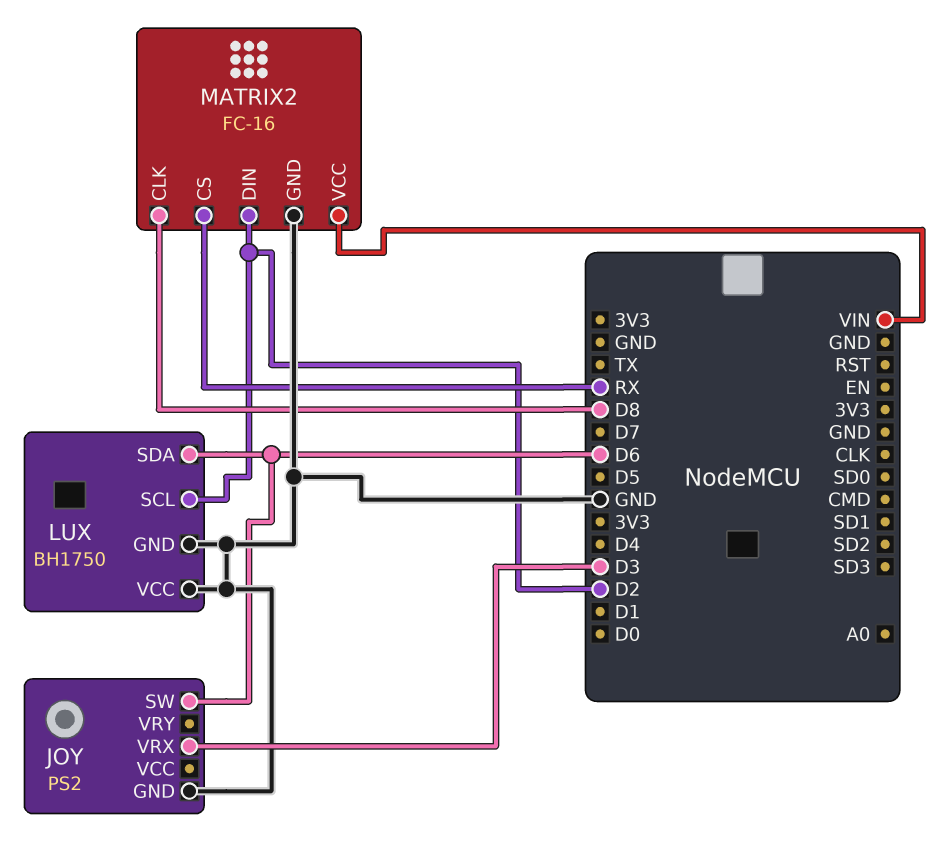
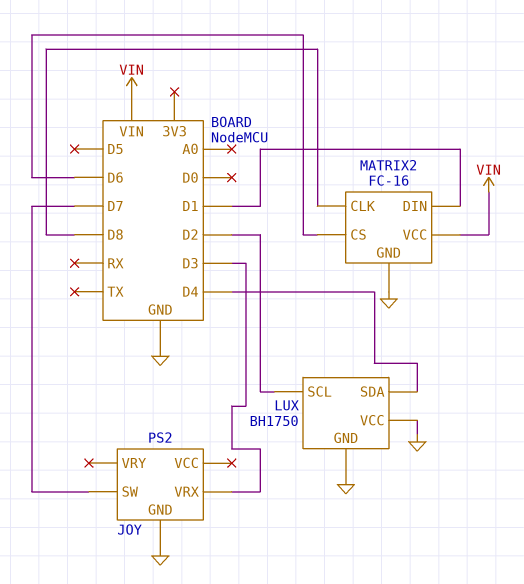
JOY pin SW: D6 -> D7
LUX pin SDA: D6 -> D4
MATRIX2 pin CS: RX -> D6
MATRIX2 pin DIN: D2 -> D1

